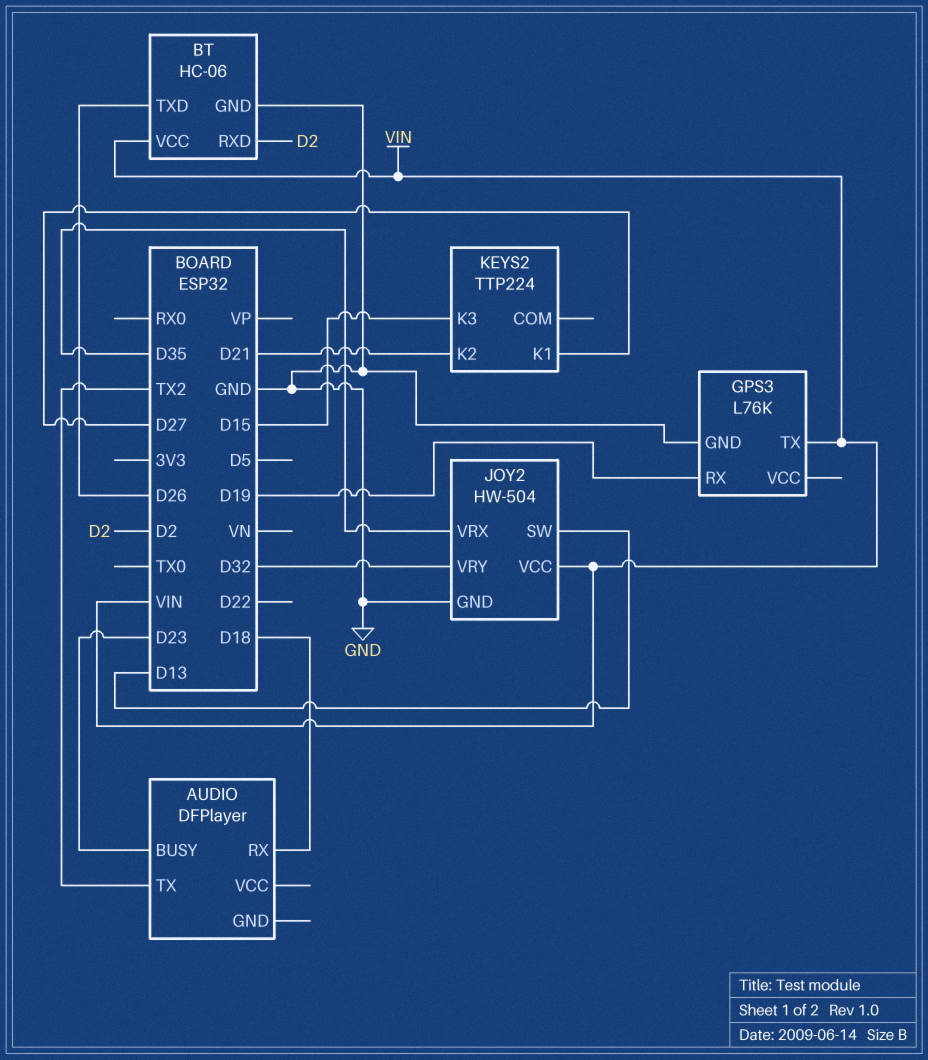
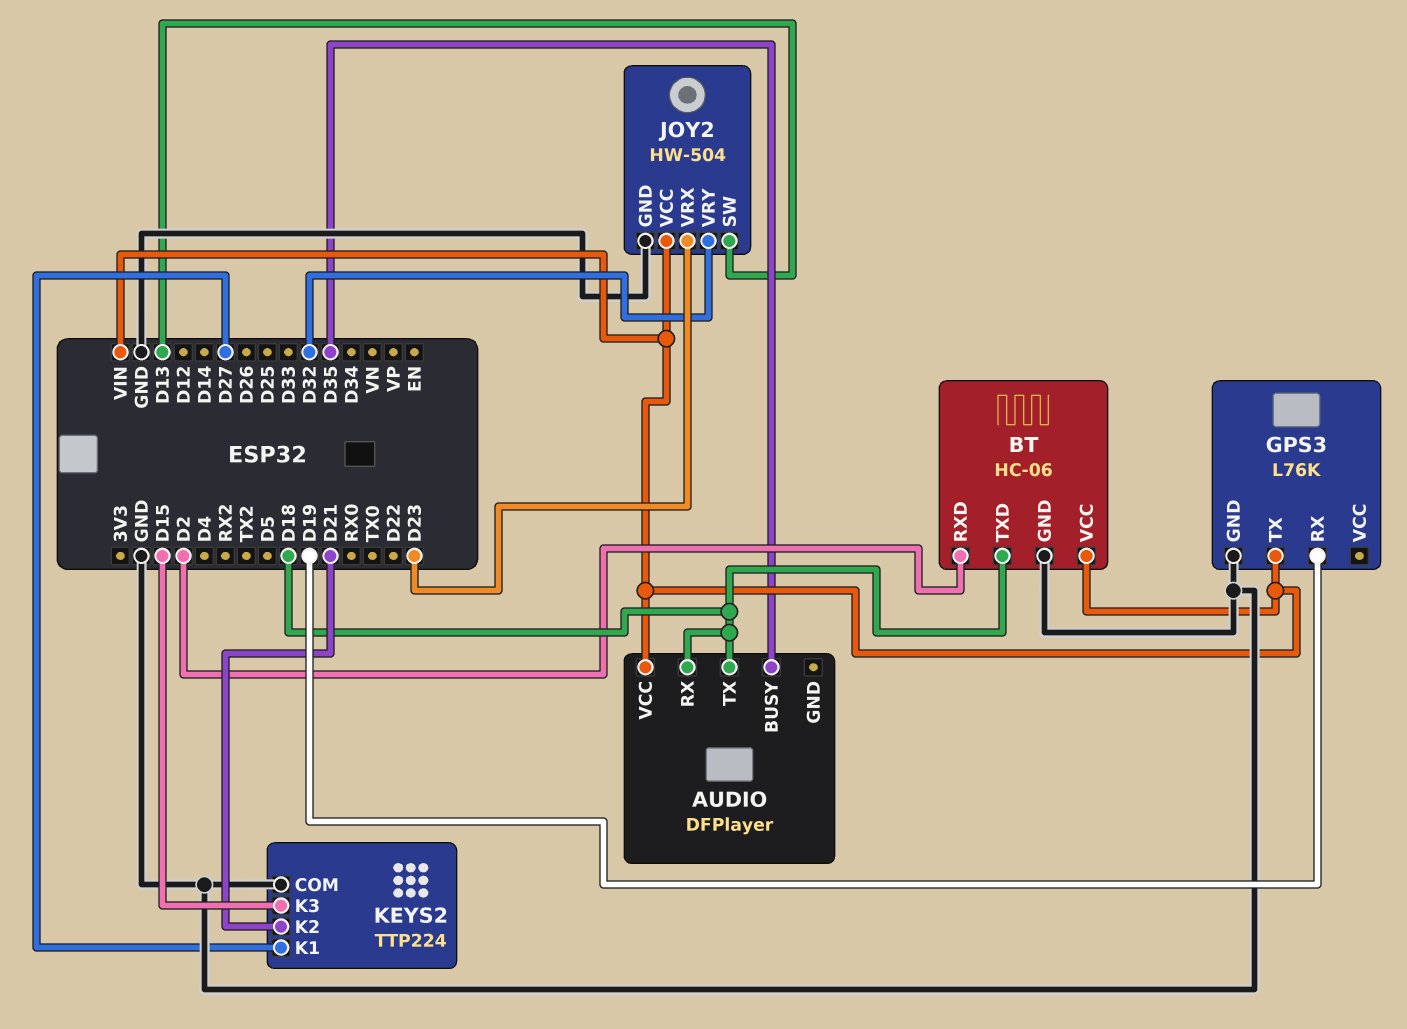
AUDIO pin BUSY: D23 -> D35
AUDIO pin TX: TX2 -> D18
AUDIO pin VCC: none -> VIN
BT pin TXD: D26 -> D18
JOY2 pin VRX: D35 -> D23
KEYS2 pin COM: none -> GND

